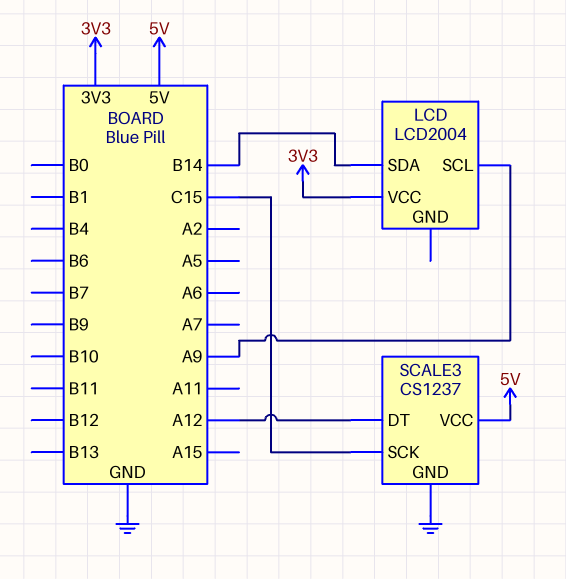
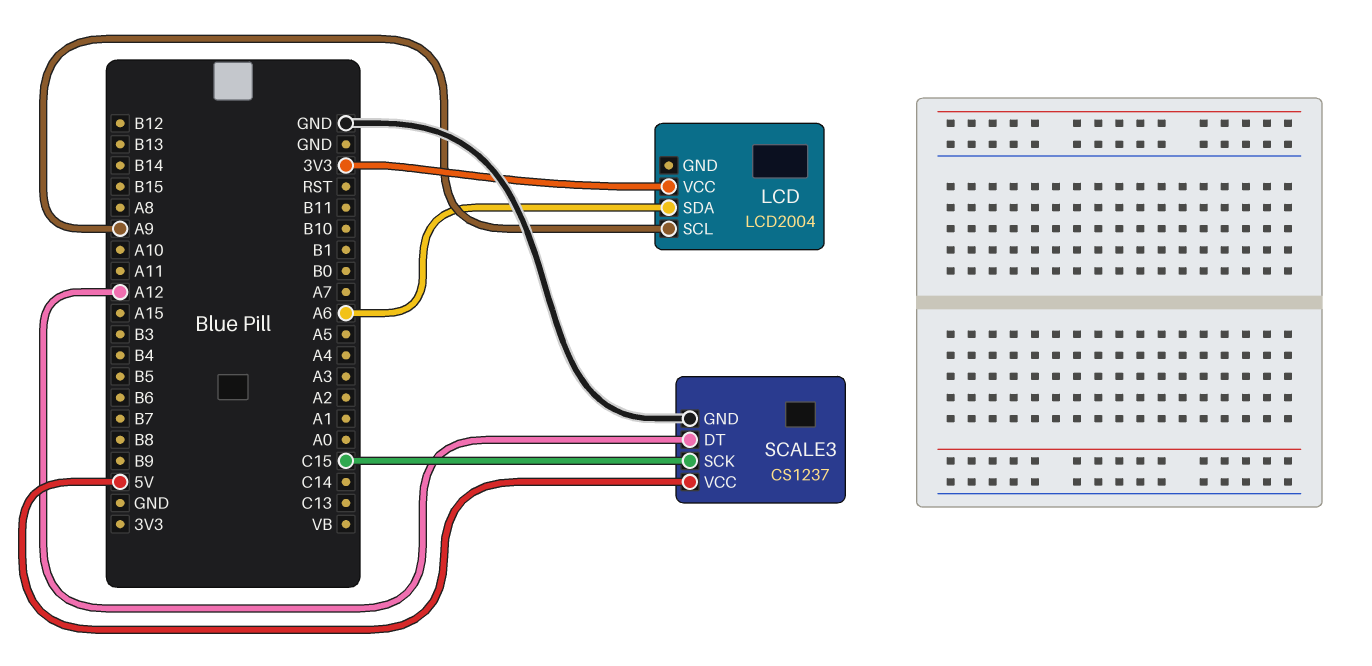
LCD pin SDA: B14 -> A6

